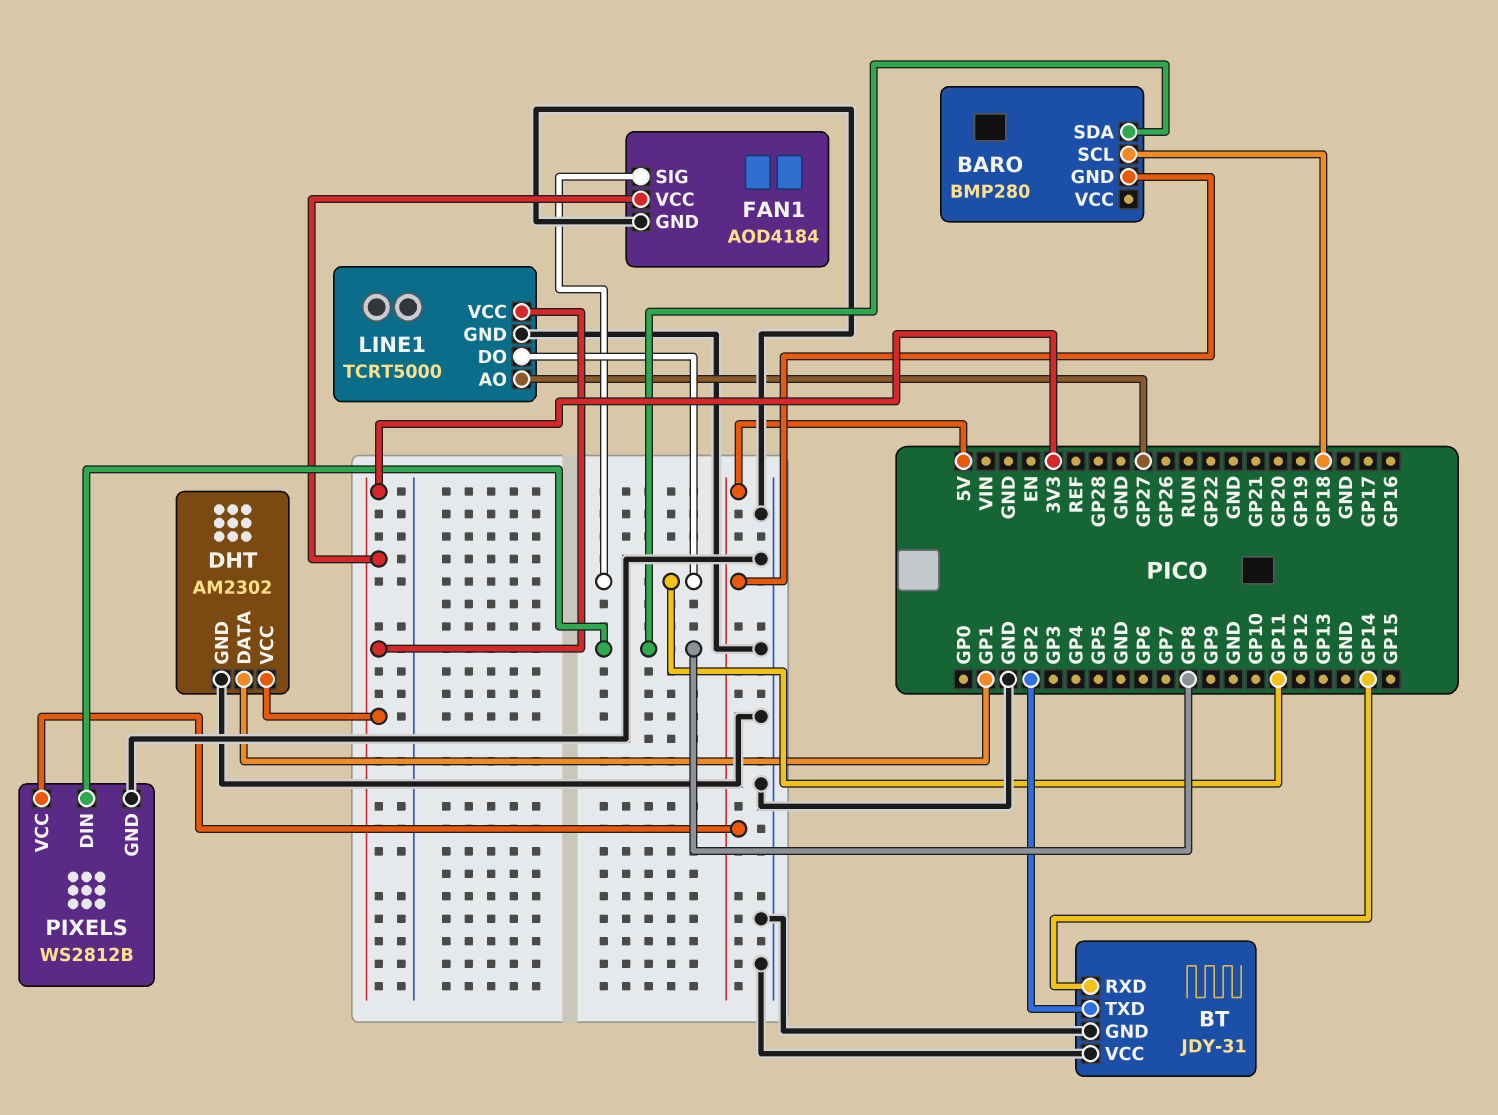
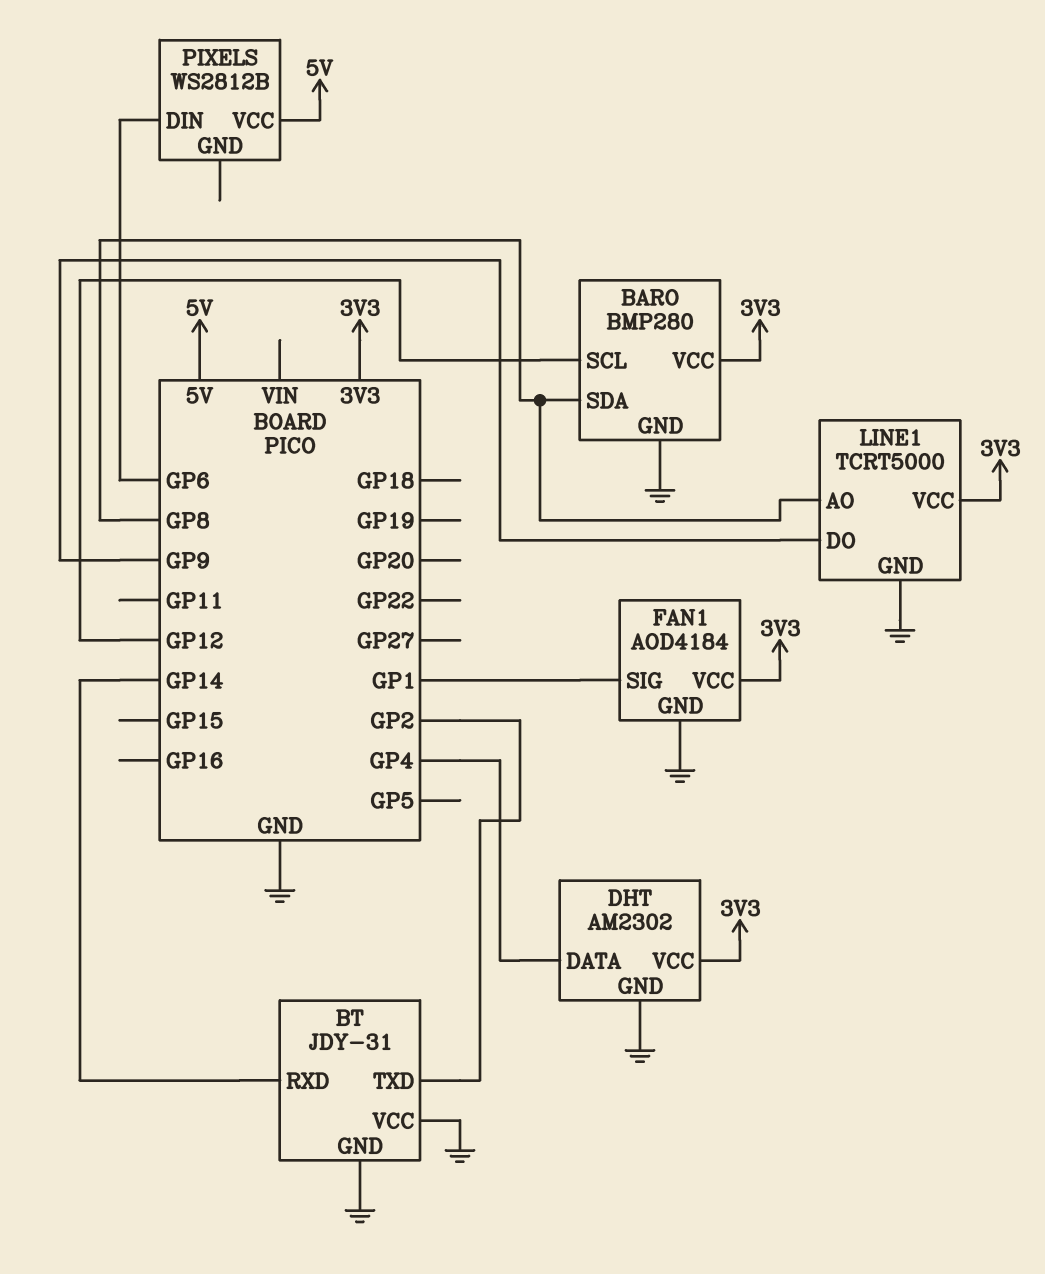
BARO pin GND: 5V -> GND
BARO pin SCL: GP18 -> GP12
BARO pin VCC: none -> 3V3
DHT pin DATA: GP1 -> GP4
FAN1 pin SIG: GP11 -> GP1
LINE1 pin AO: GP27 -> GP8
LINE1 pin DO: GP11 -> GP9
PIXELS pin DIN: GP8 -> GP6
PIXELS pin GND: GND -> none

